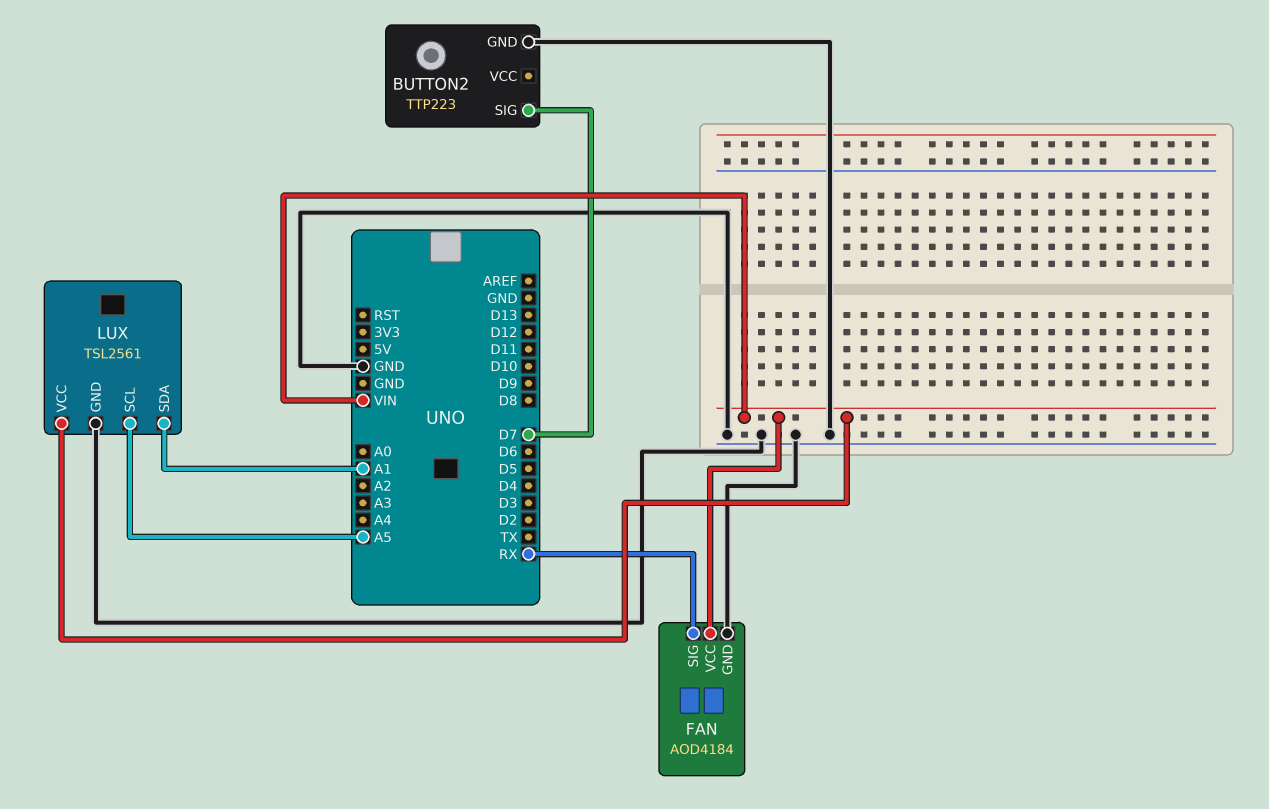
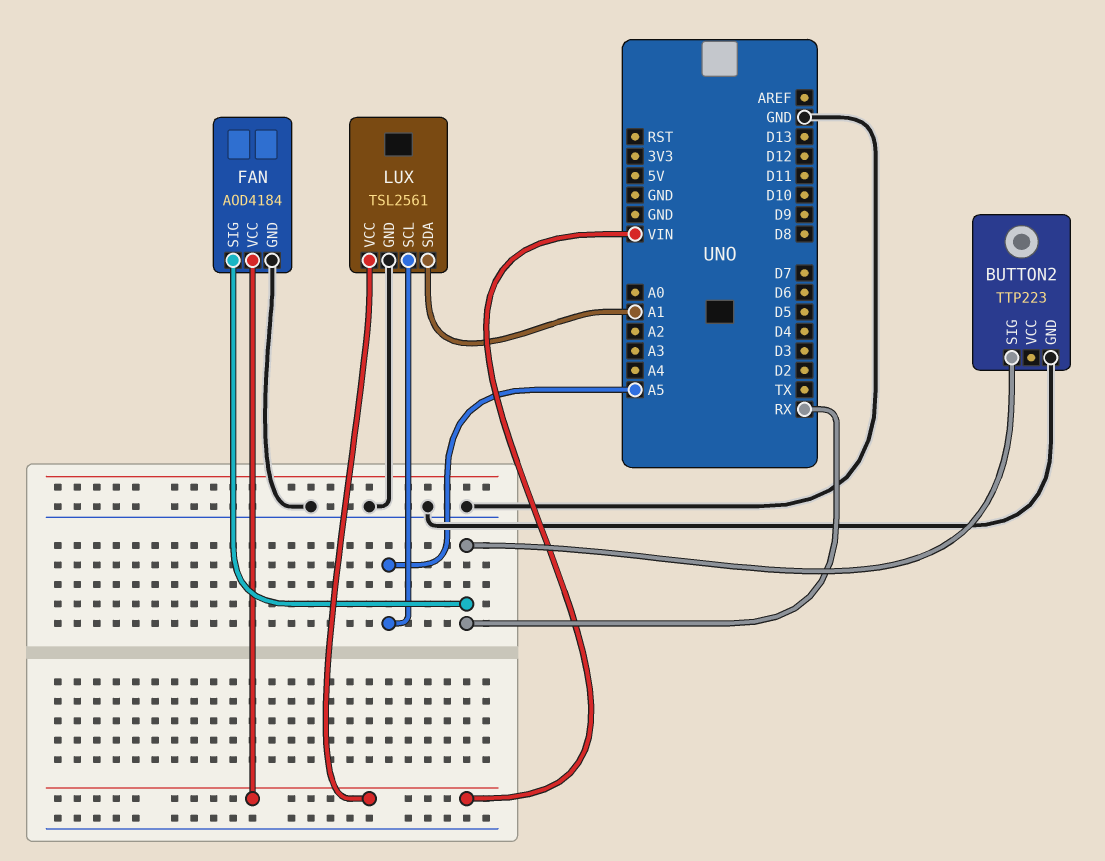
BUTTON2 pin SIG: D7 -> RX

